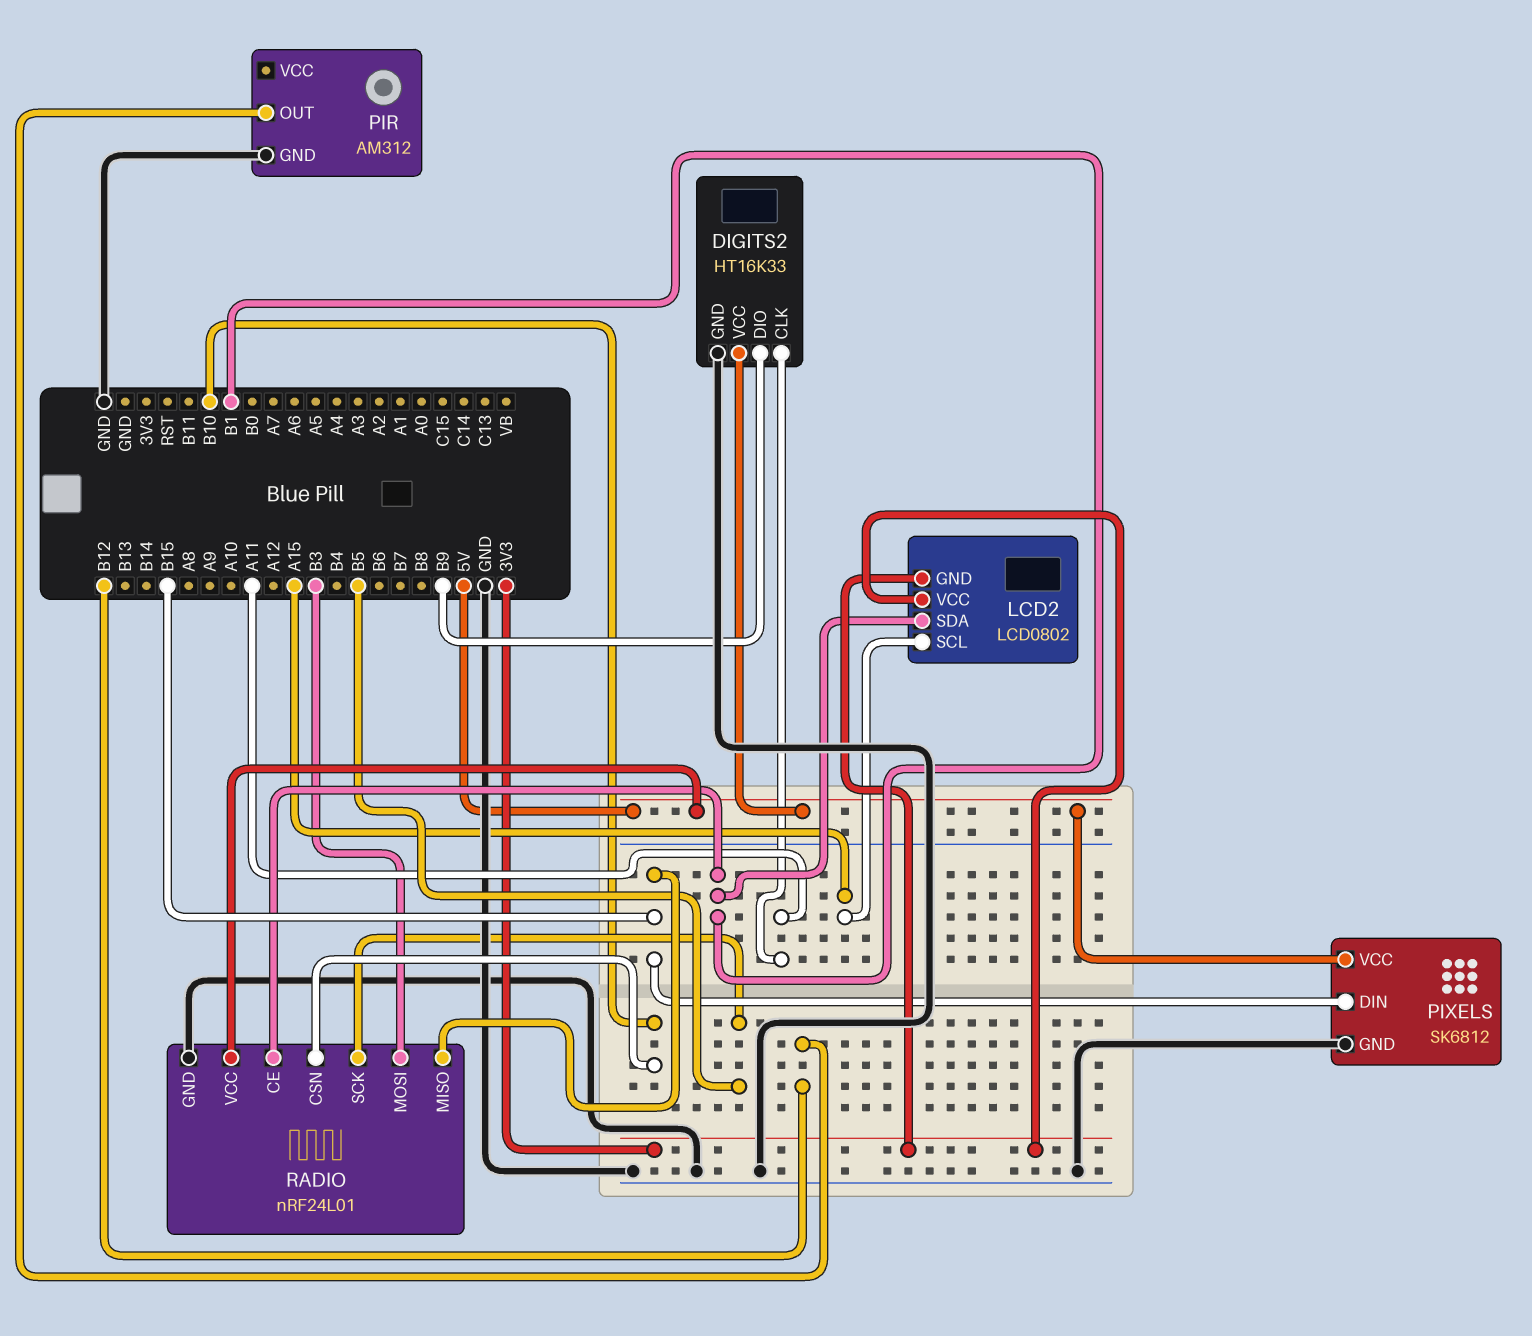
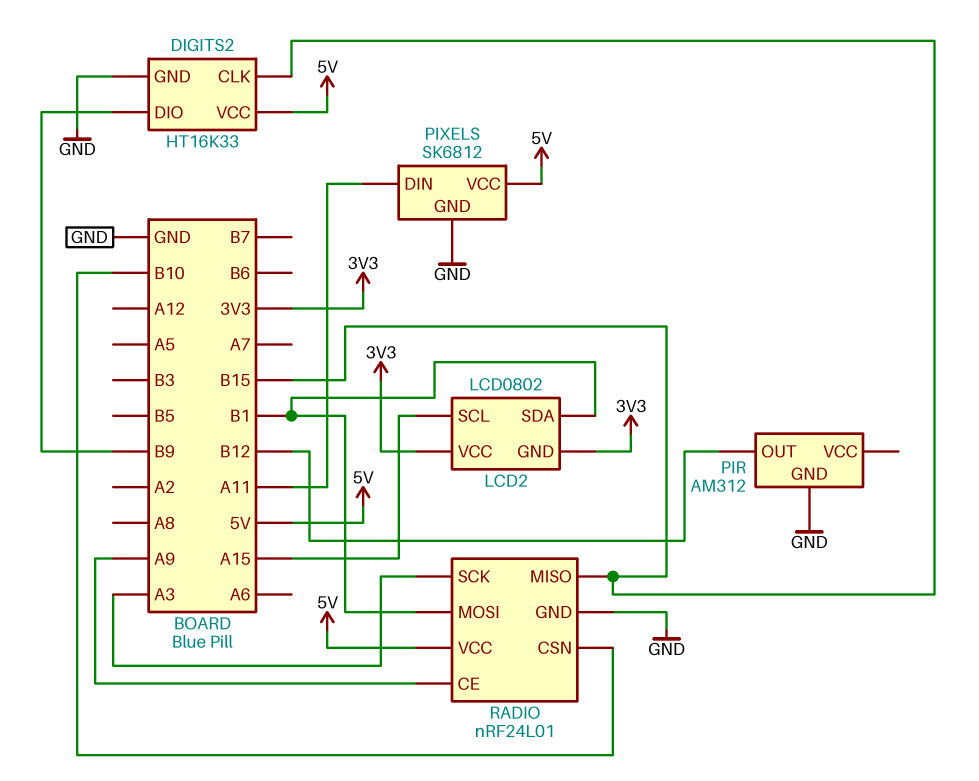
DIGITS2 pin CLK: A11 -> B15
PIXELS pin DIN: B15 -> A11
RADIO pin CE: B1 -> A9
RADIO pin MOSI: B3 -> B1
RADIO pin SCK: B5 -> A3

